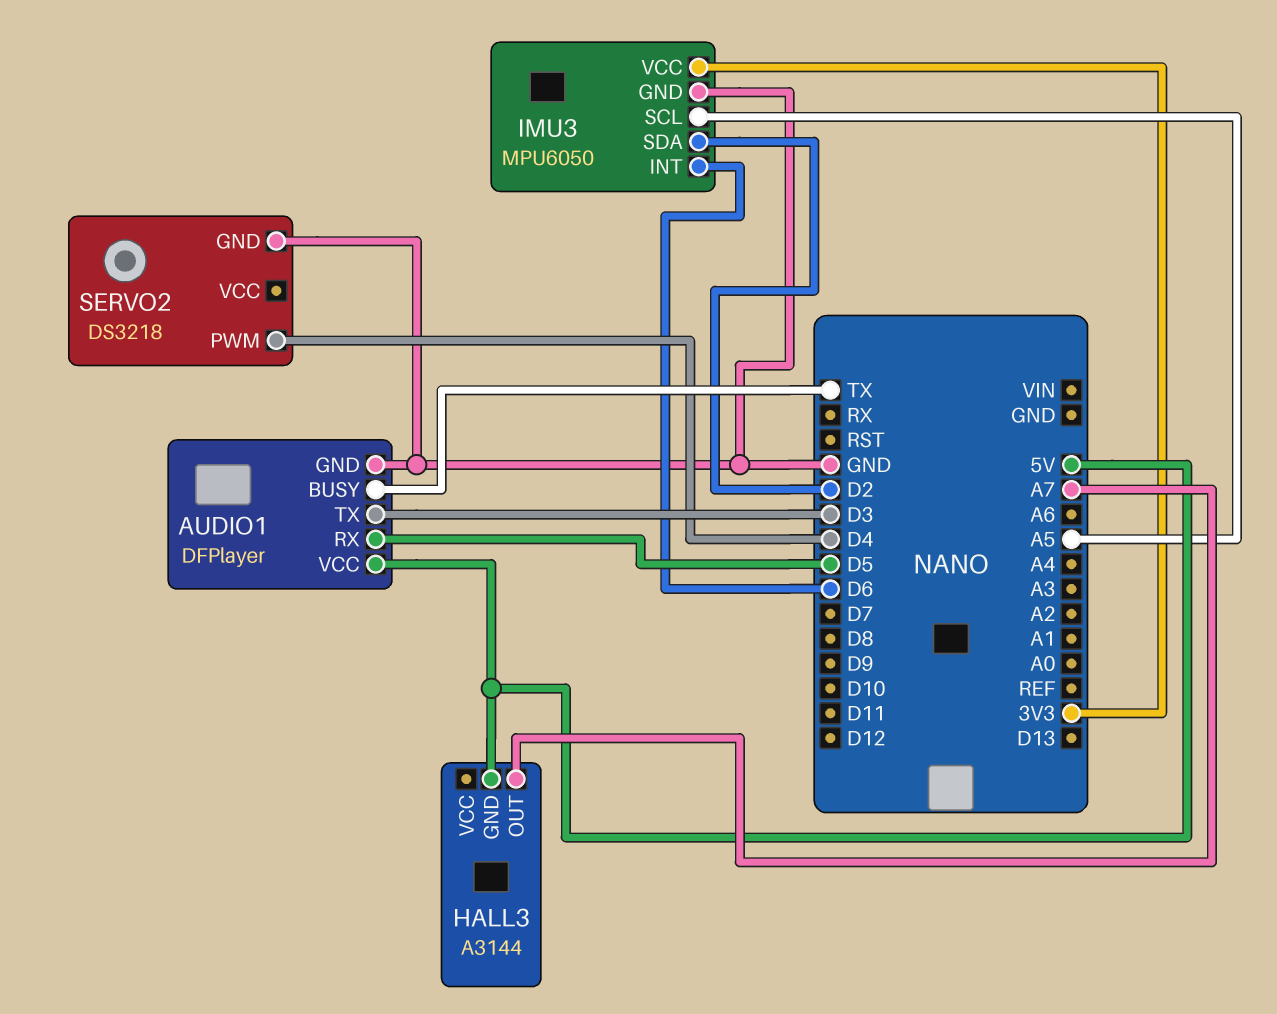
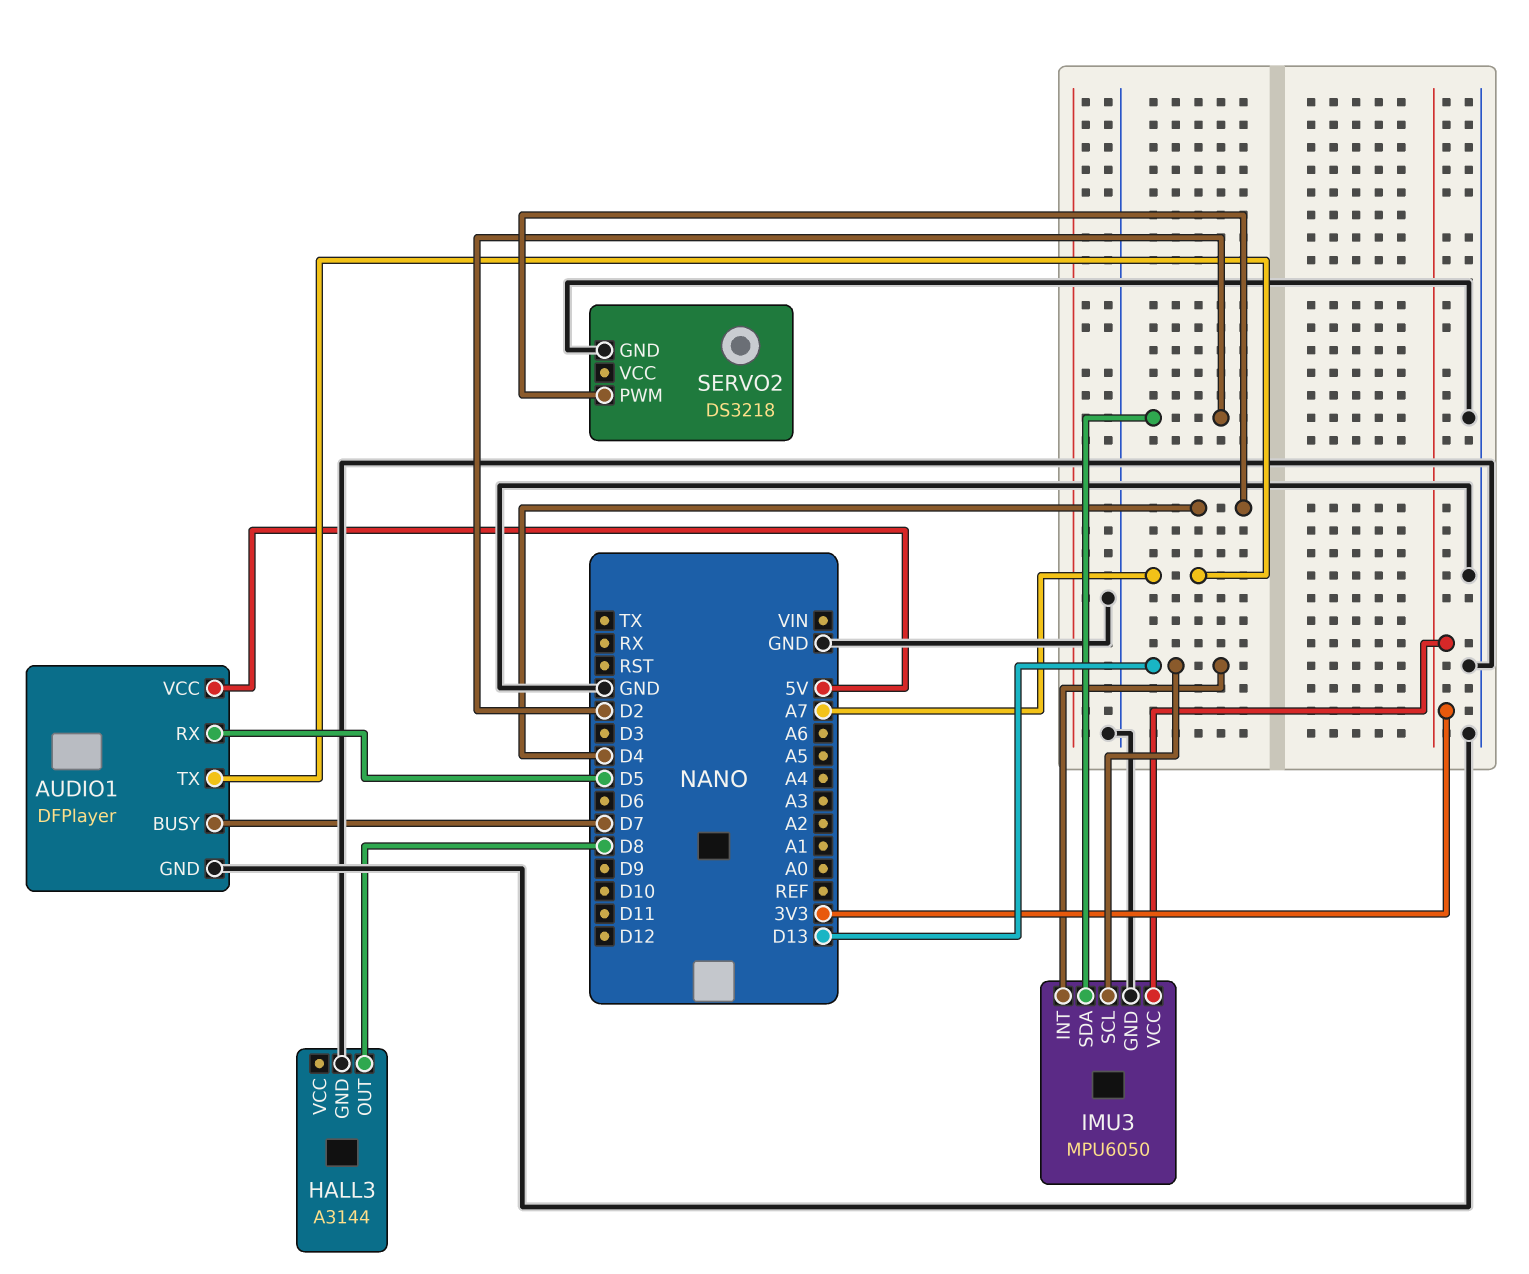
AUDIO1 pin BUSY: TX -> D7
AUDIO1 pin TX: D3 -> A7
HALL3 pin GND: 5V -> GND
HALL3 pin OUT: A7 -> D8
IMU3 pin INT: D6 -> D13
IMU3 pin SCL: A5 -> D13

